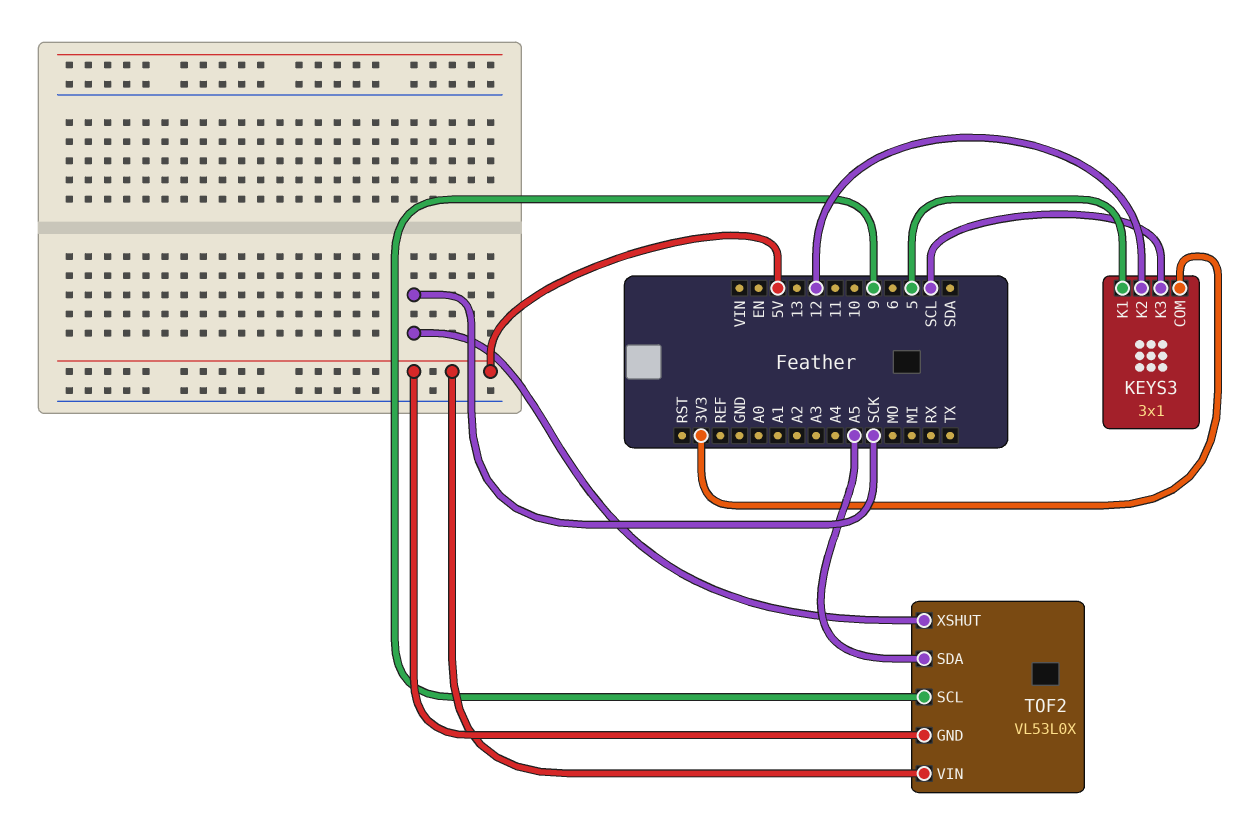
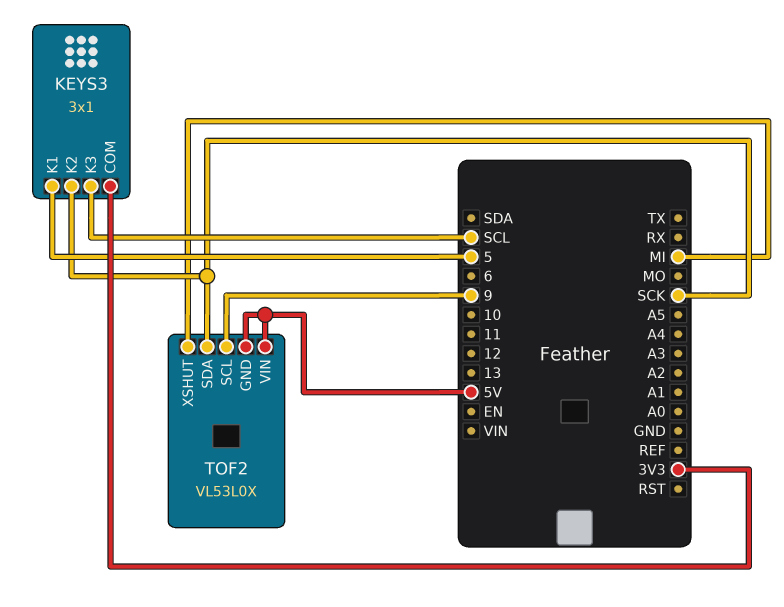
KEYS3 pin K2: 12 -> SCK
TOF2 pin SDA: A5 -> SCK
TOF2 pin XSHUT: SCK -> MI

